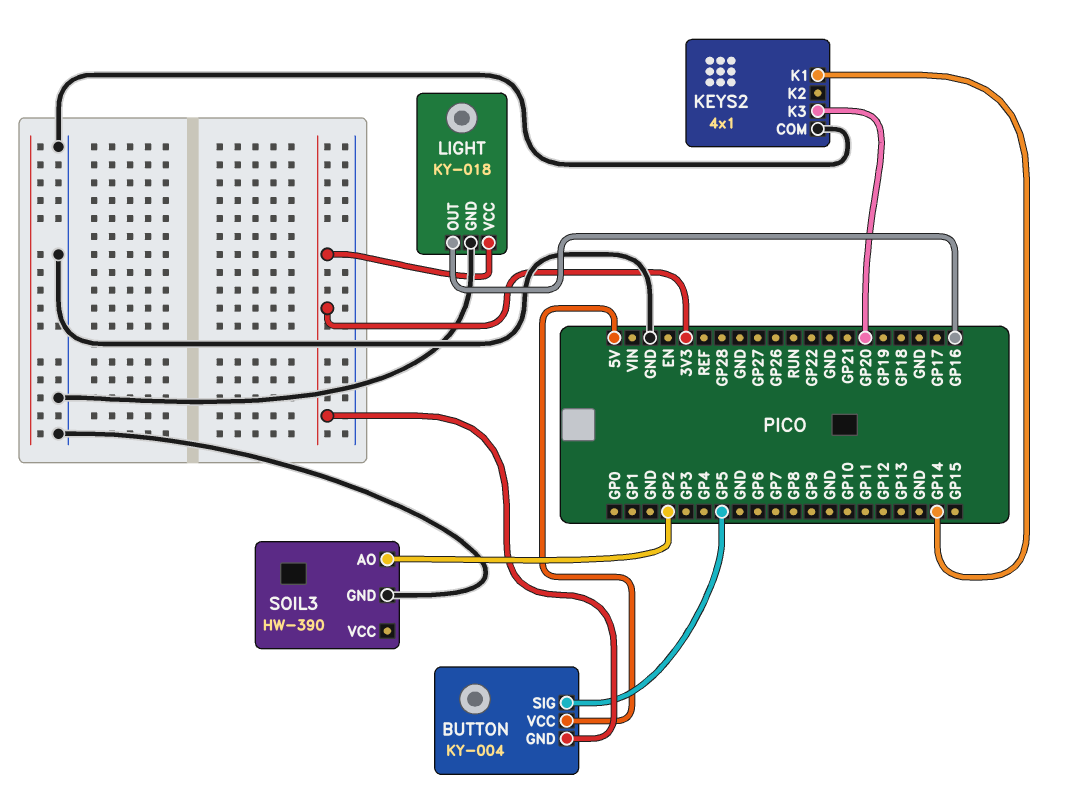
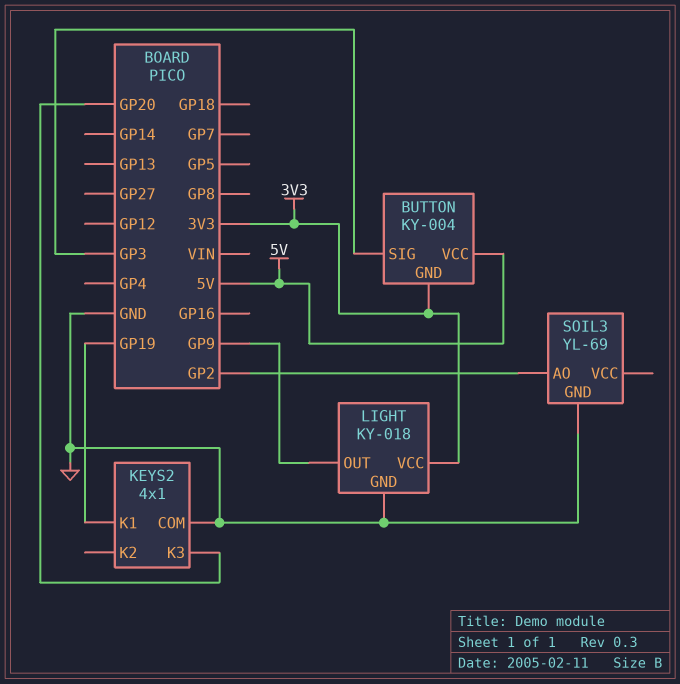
BUTTON pin SIG: GP5 -> GP3
KEYS2 pin K1: GP14 -> GP19
LIGHT pin OUT: GP16 -> GP9
SOIL3: HW-390 -> YL-69

